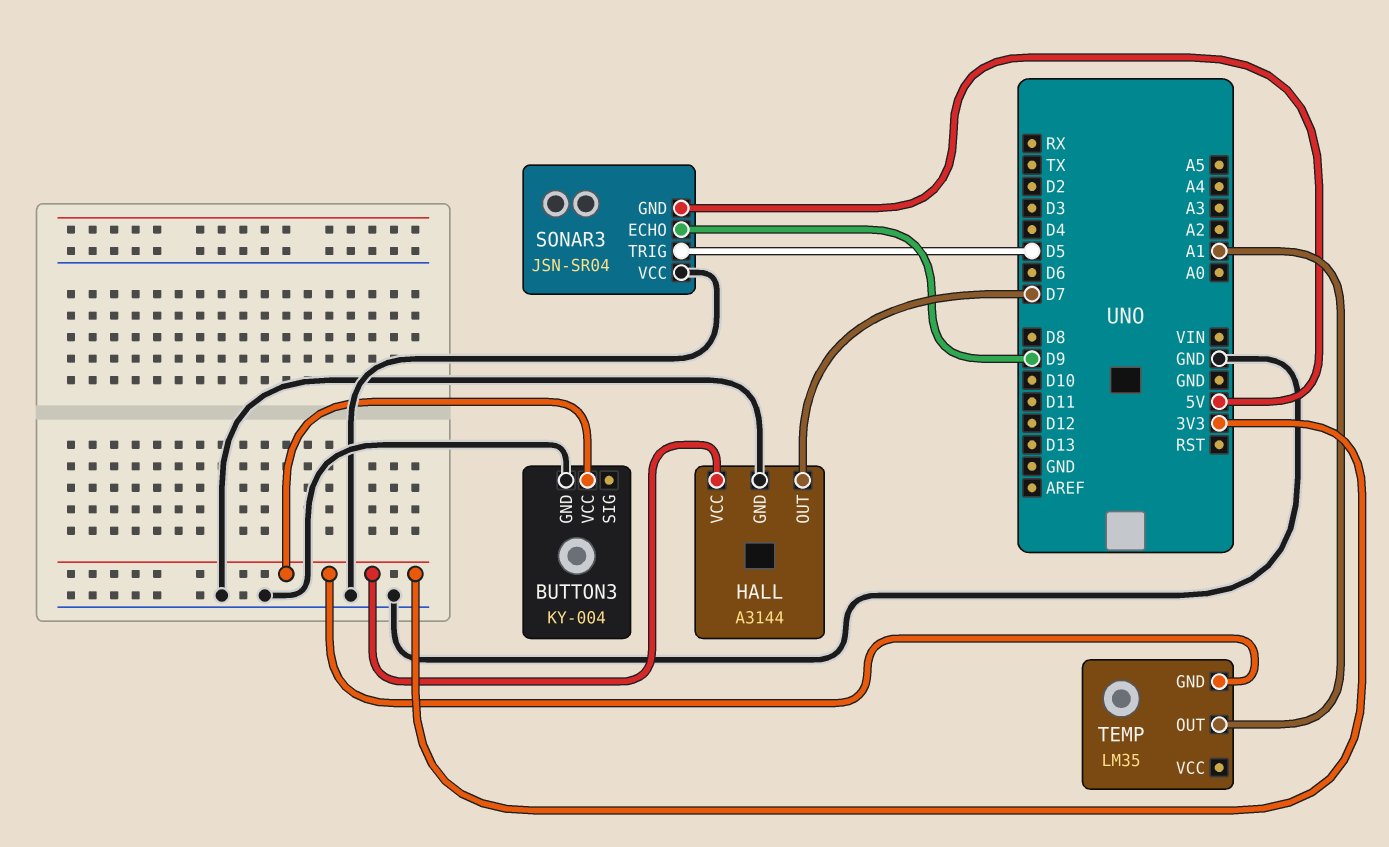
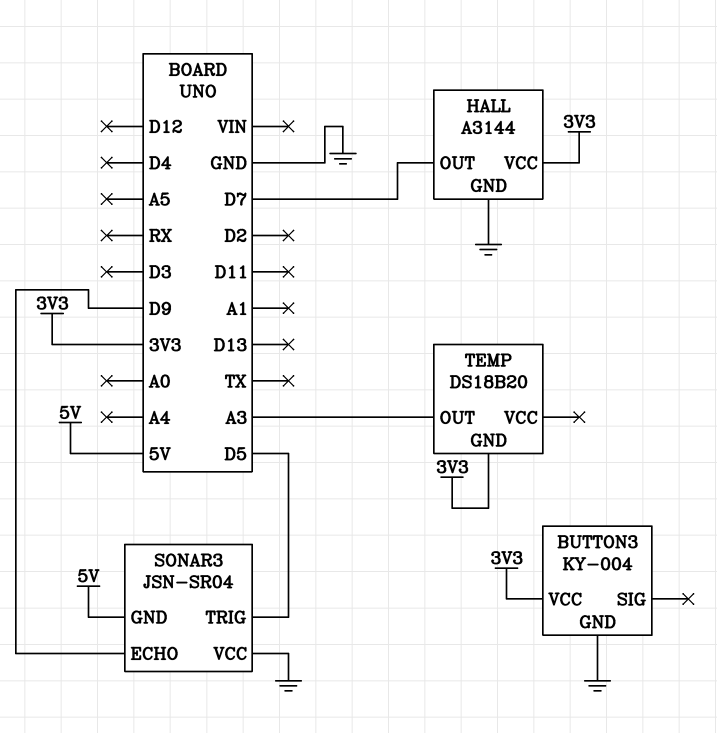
TEMP: LM35 -> DS18B20
TEMP pin OUT: A1 -> A3

